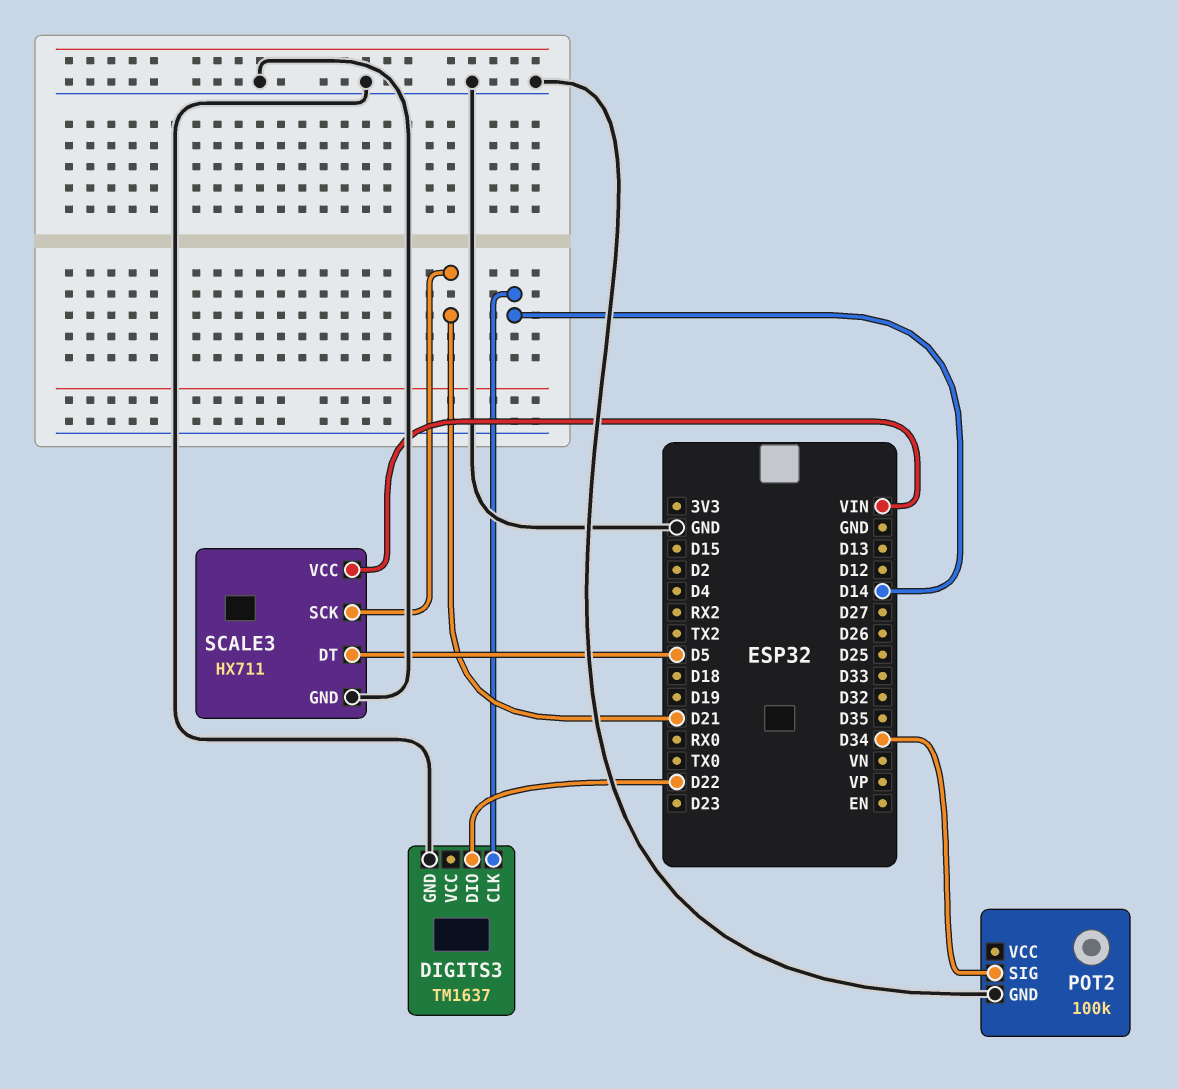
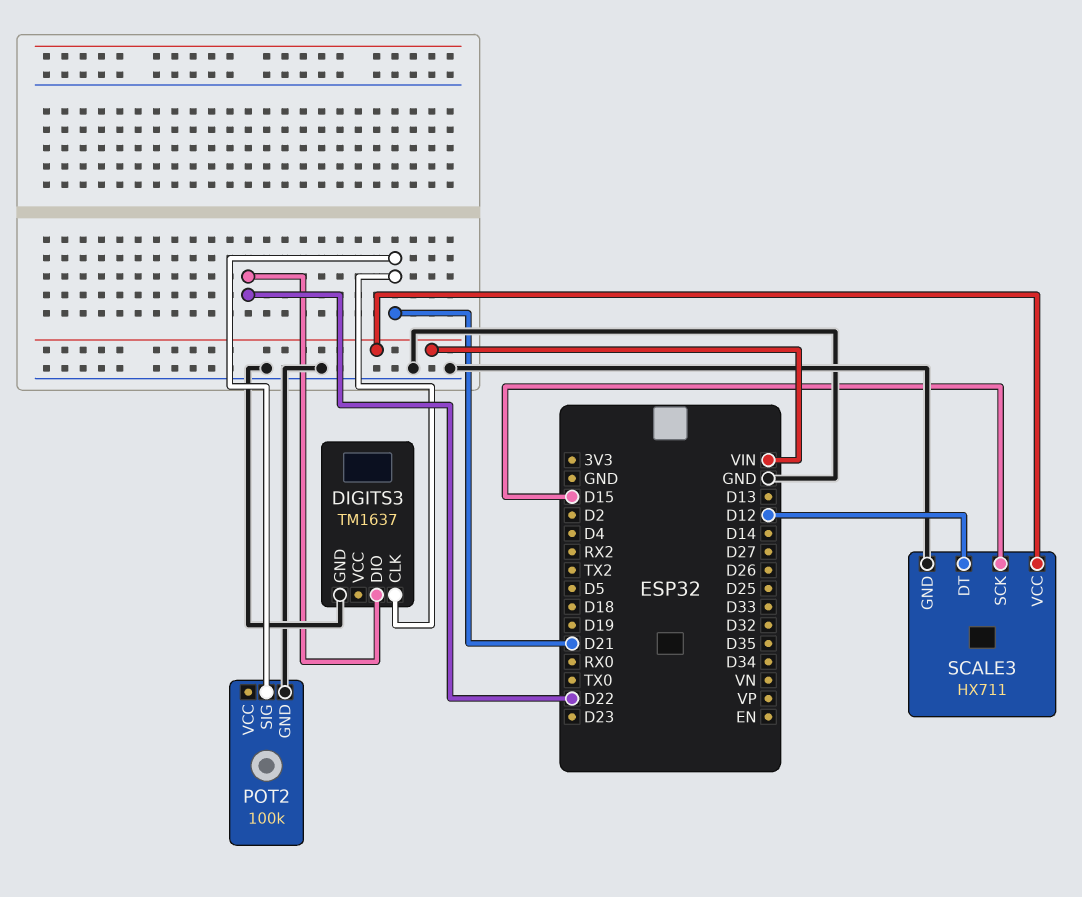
DIGITS3 pin CLK: D14 -> D21
POT2 pin SIG: D34 -> D21
SCALE3 pin DT: D5 -> D12
SCALE3 pin SCK: D21 -> D15

